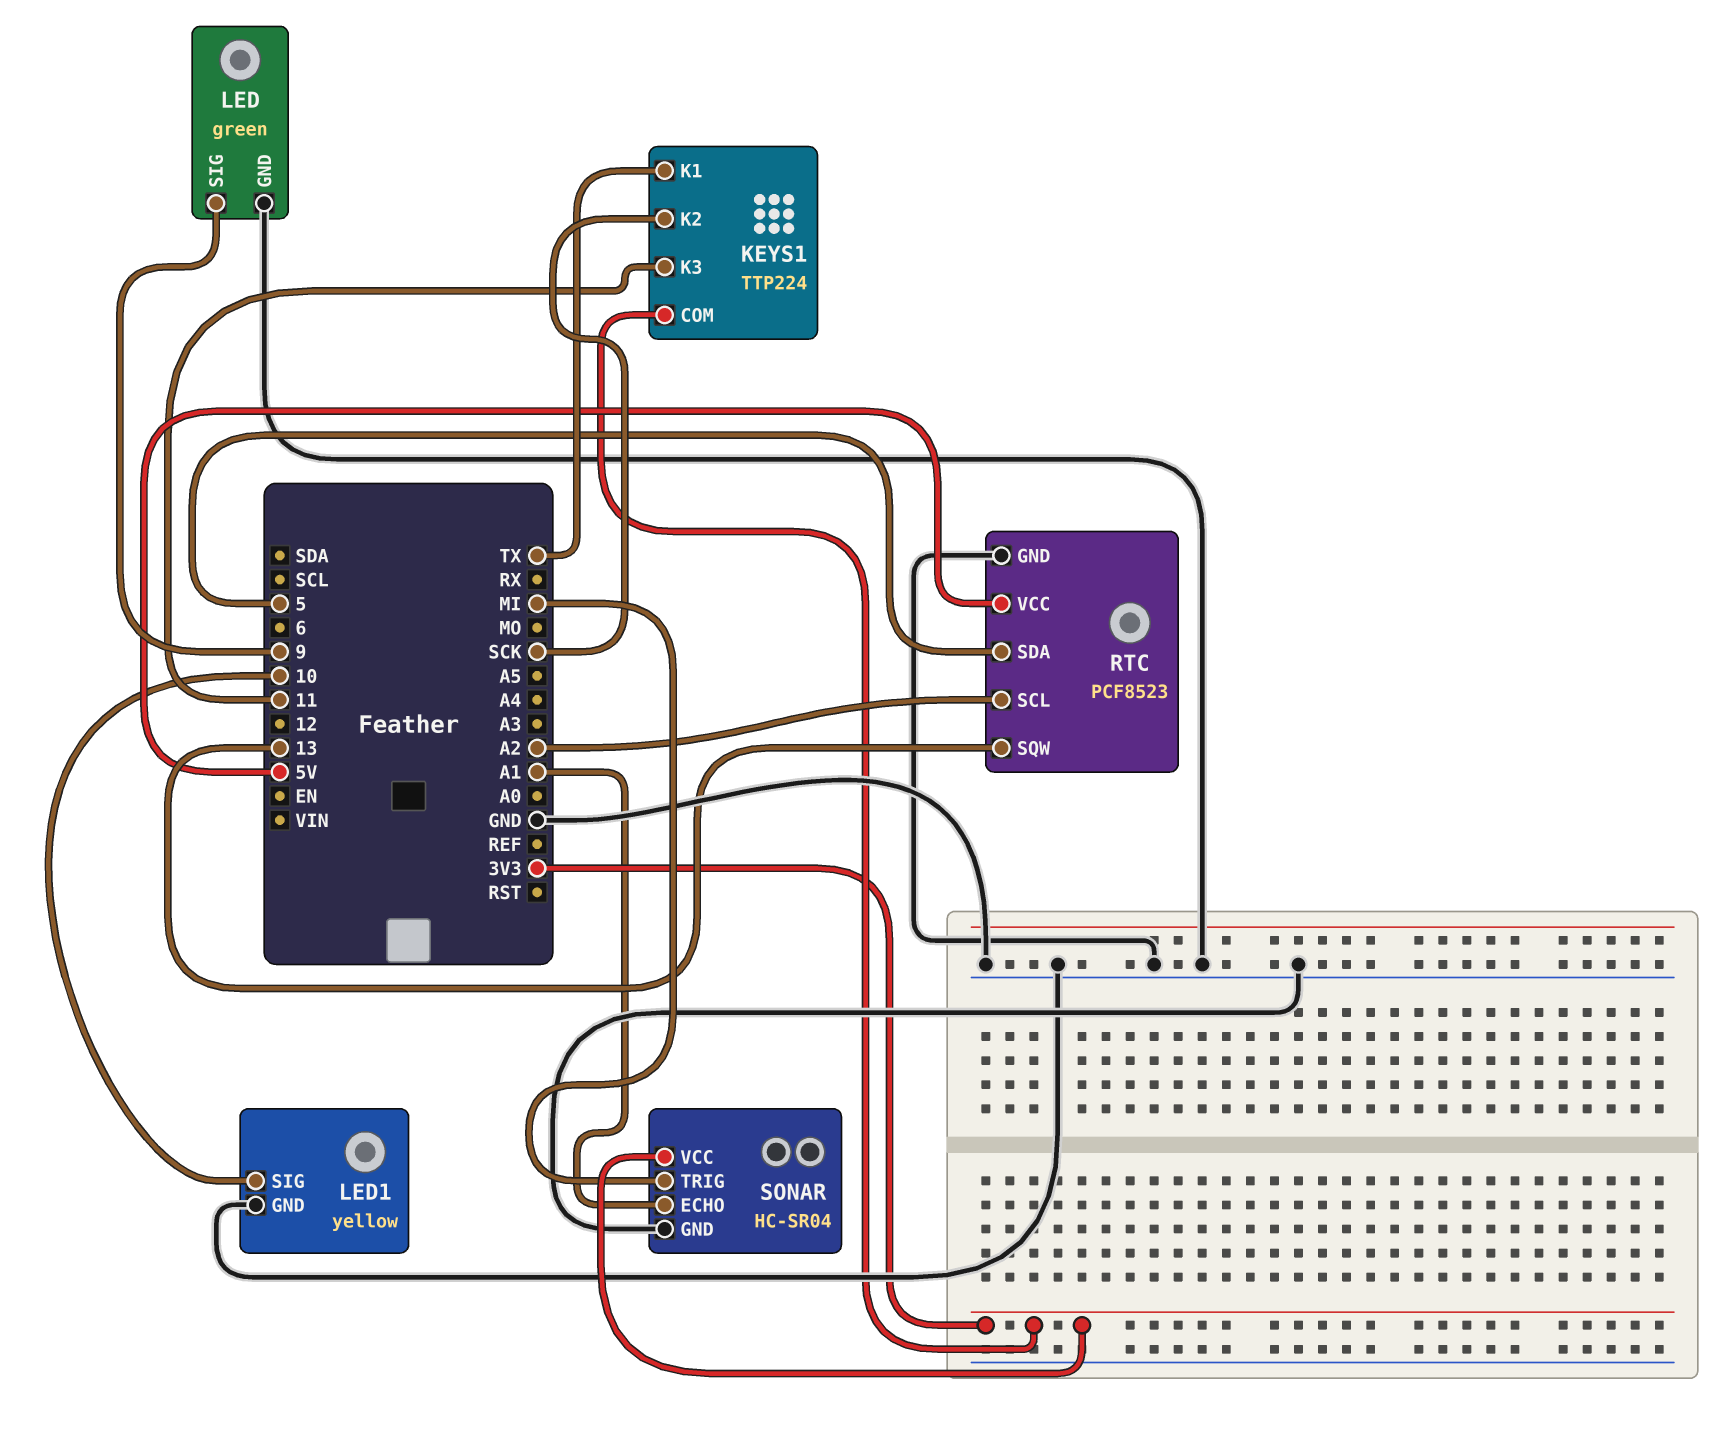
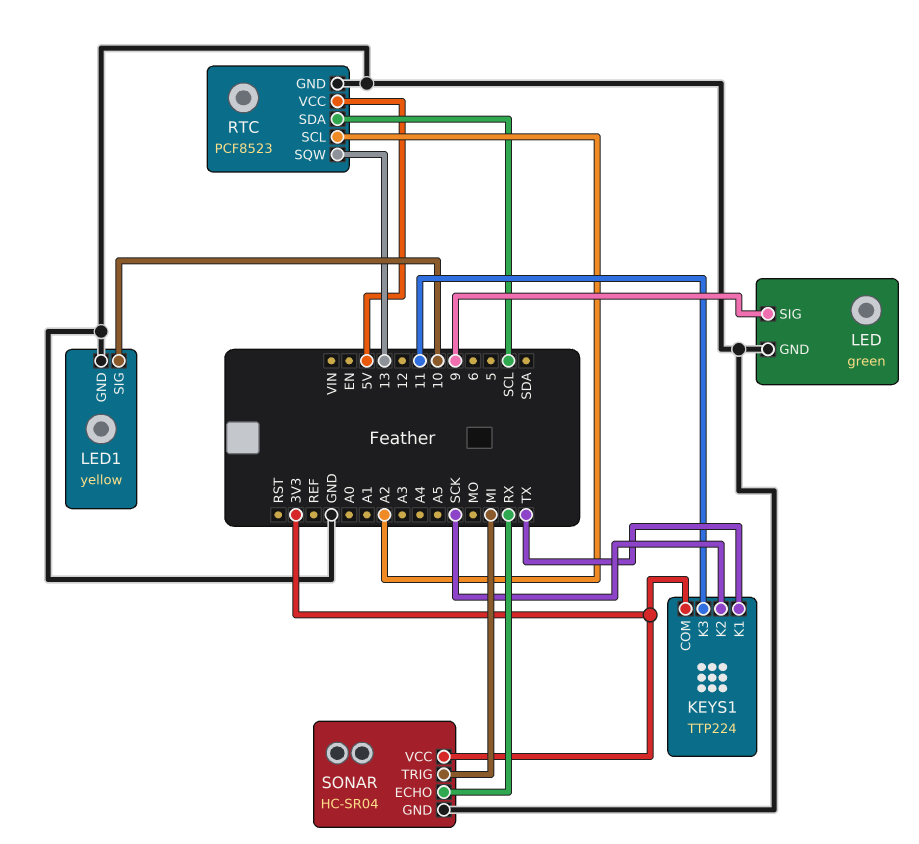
RTC pin SDA: 5 -> SCL
SONAR pin ECHO: A1 -> RX

